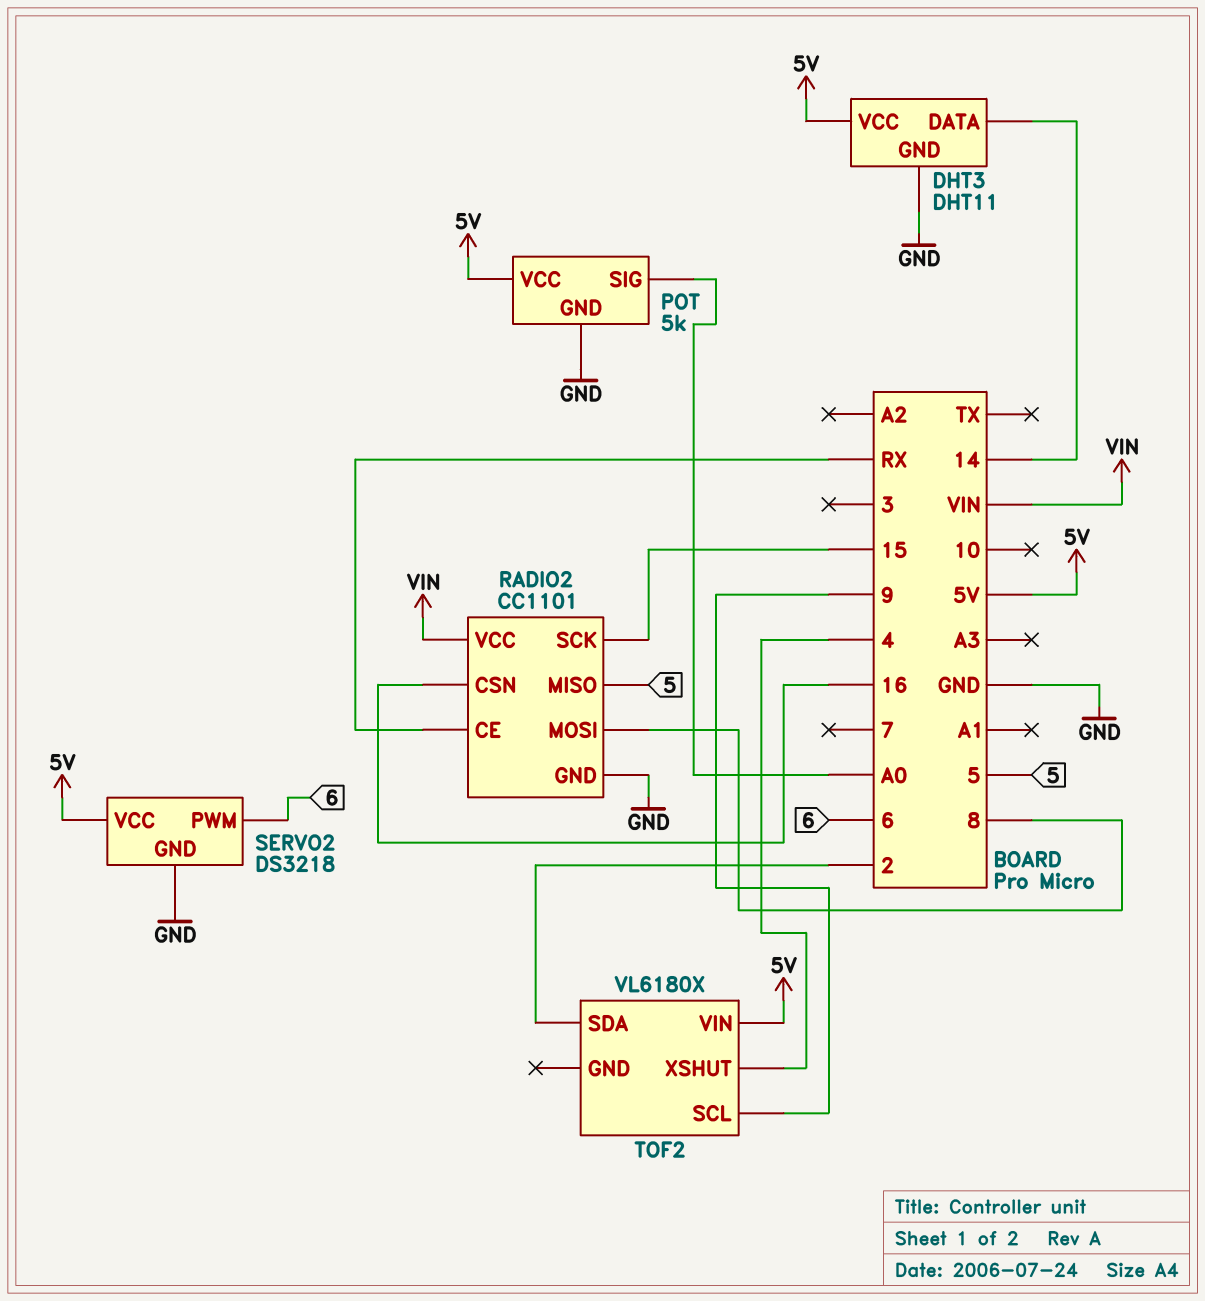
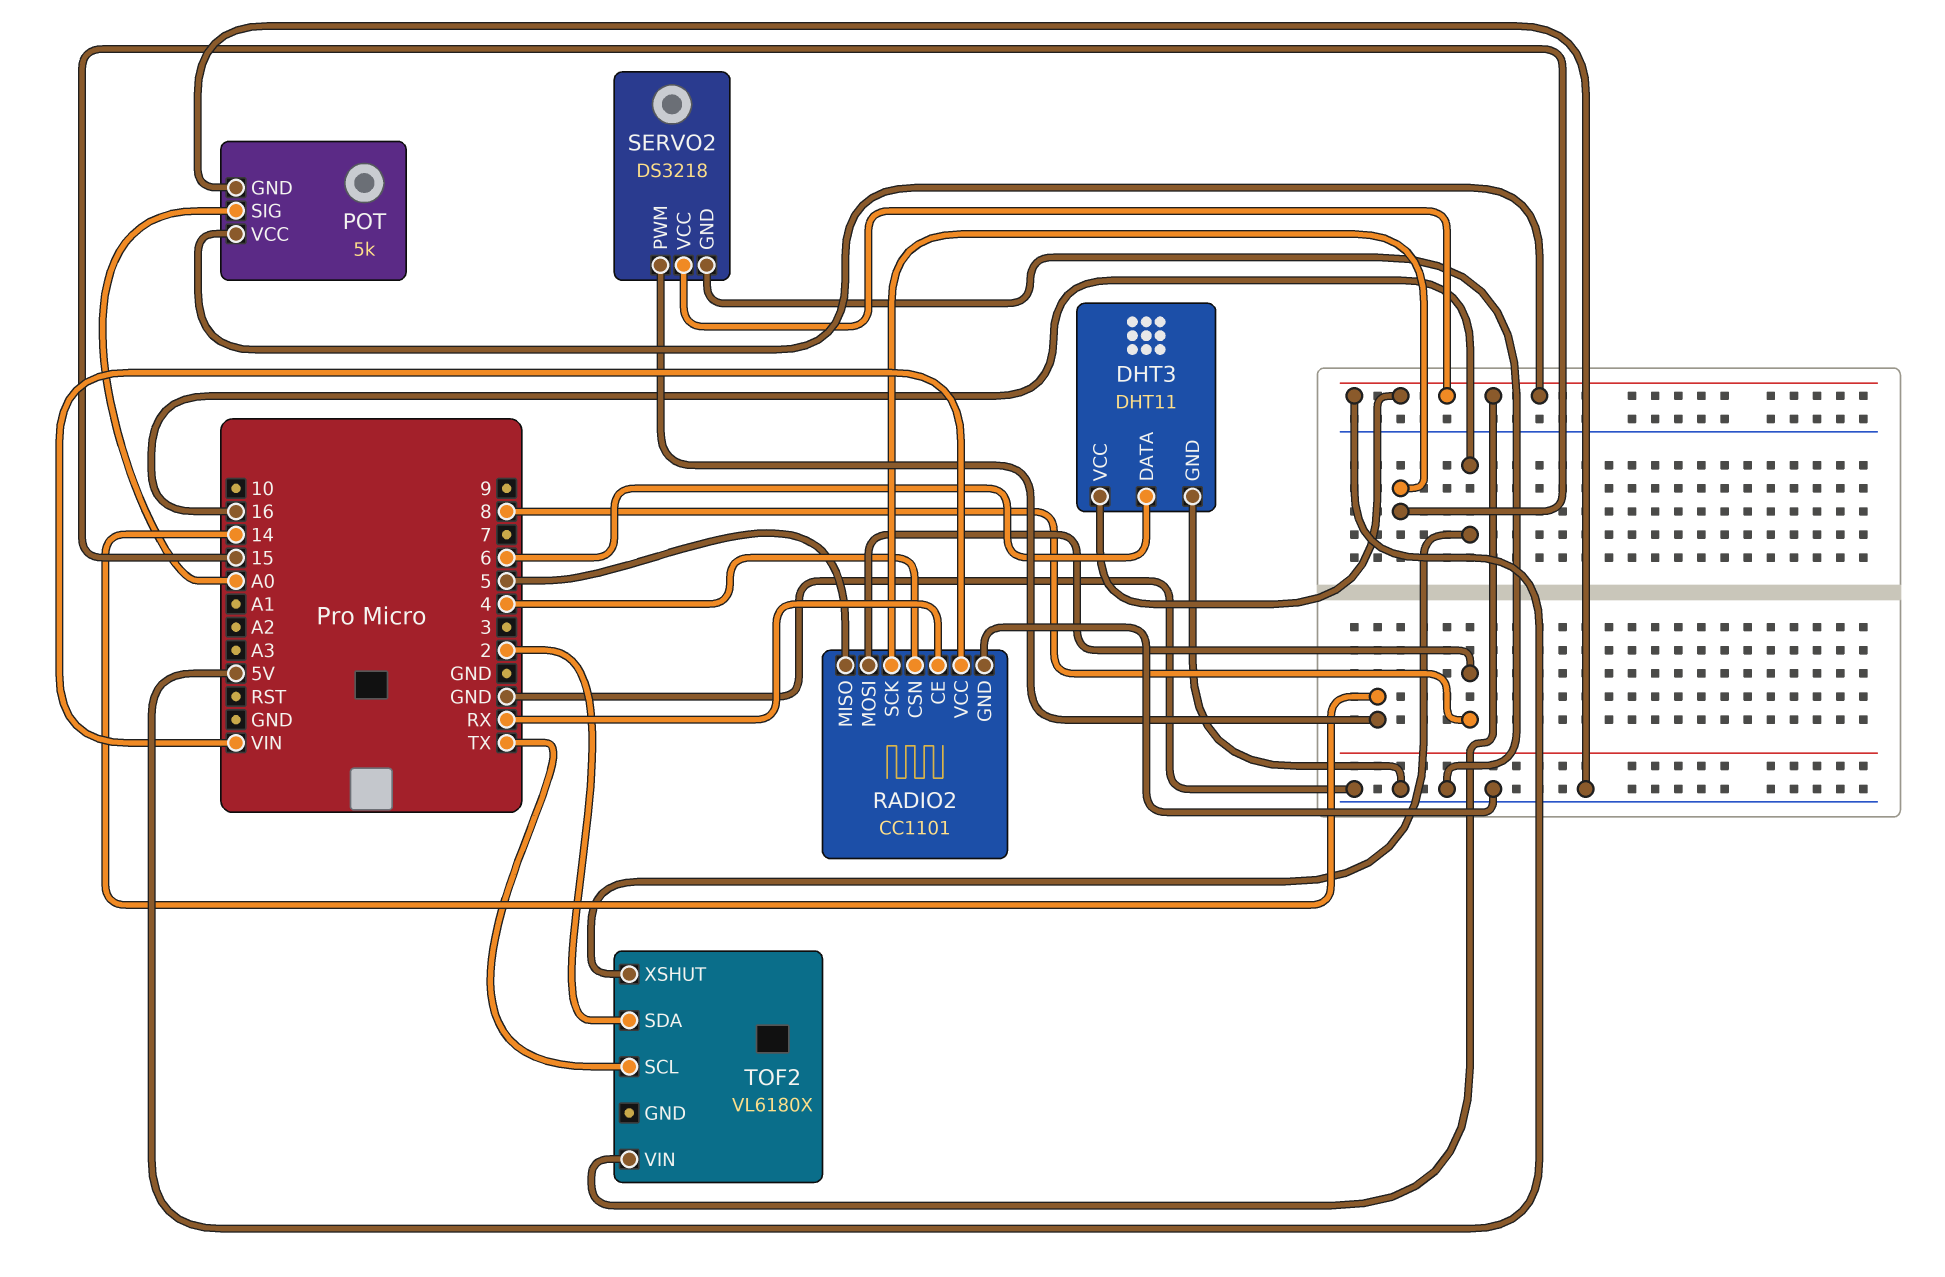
DHT3 pin DATA: 14 -> 6
RADIO2 pin CSN: 16 -> 4
SERVO2 pin PWM: 6 -> 14
TOF2 pin SCL: 9 -> TX
TOF2 pin XSHUT: 4 -> 16

